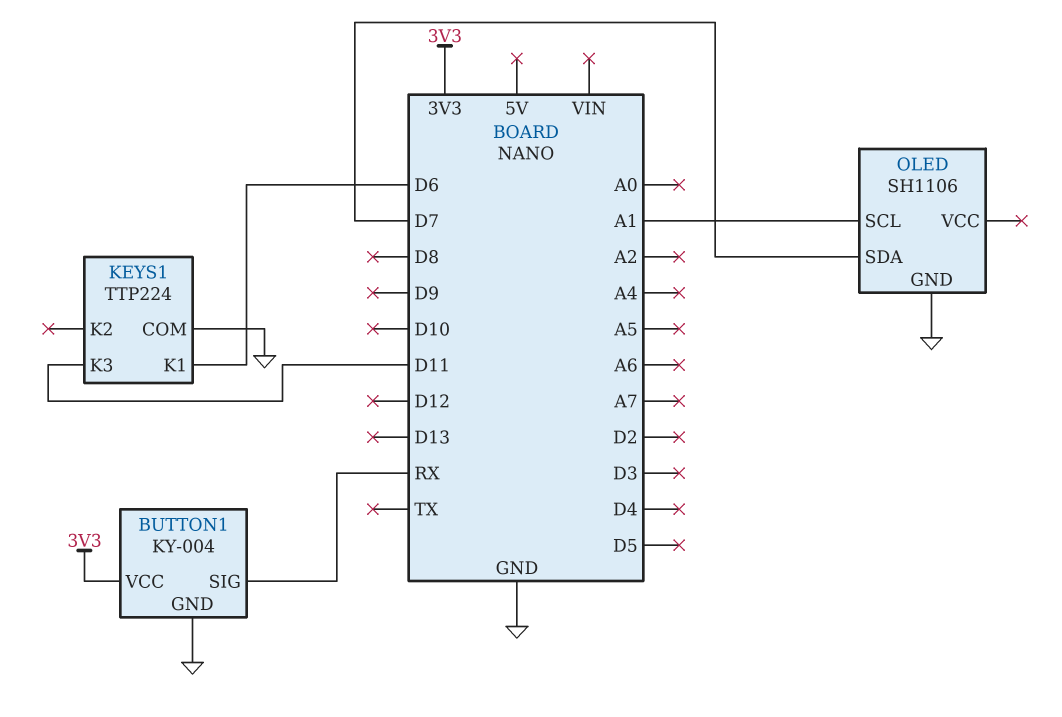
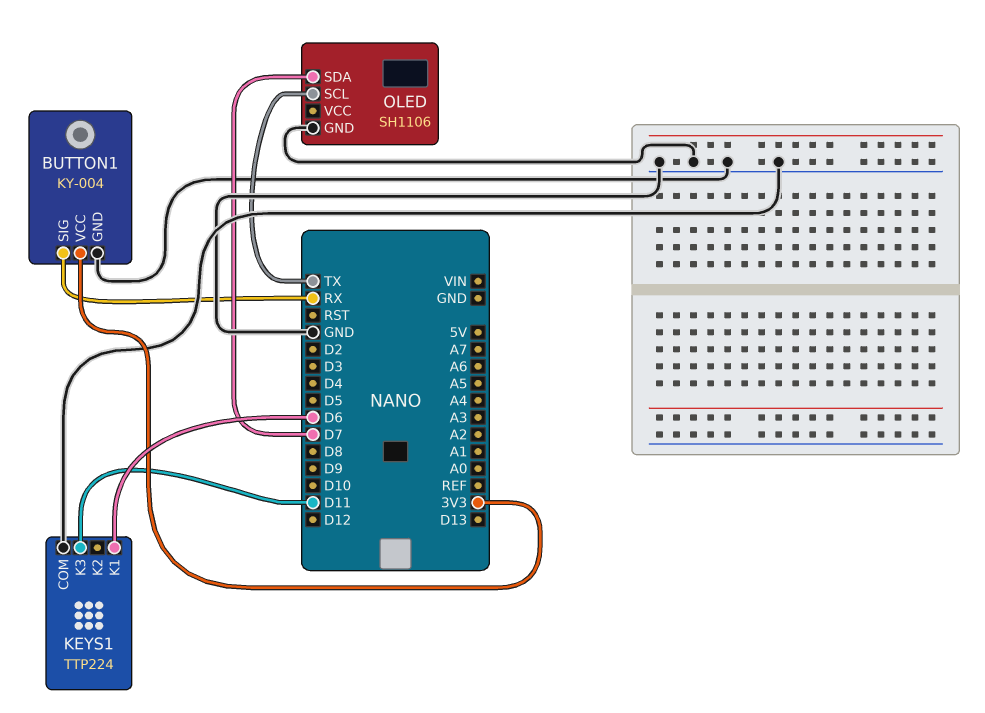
OLED pin SCL: A1 -> TX

